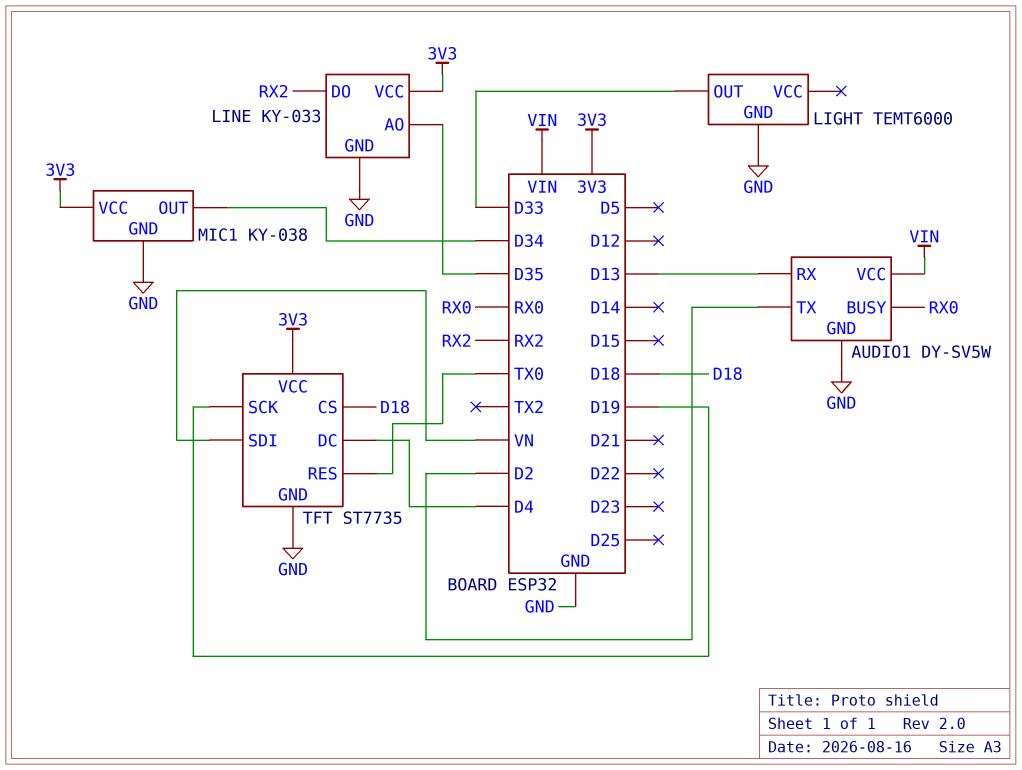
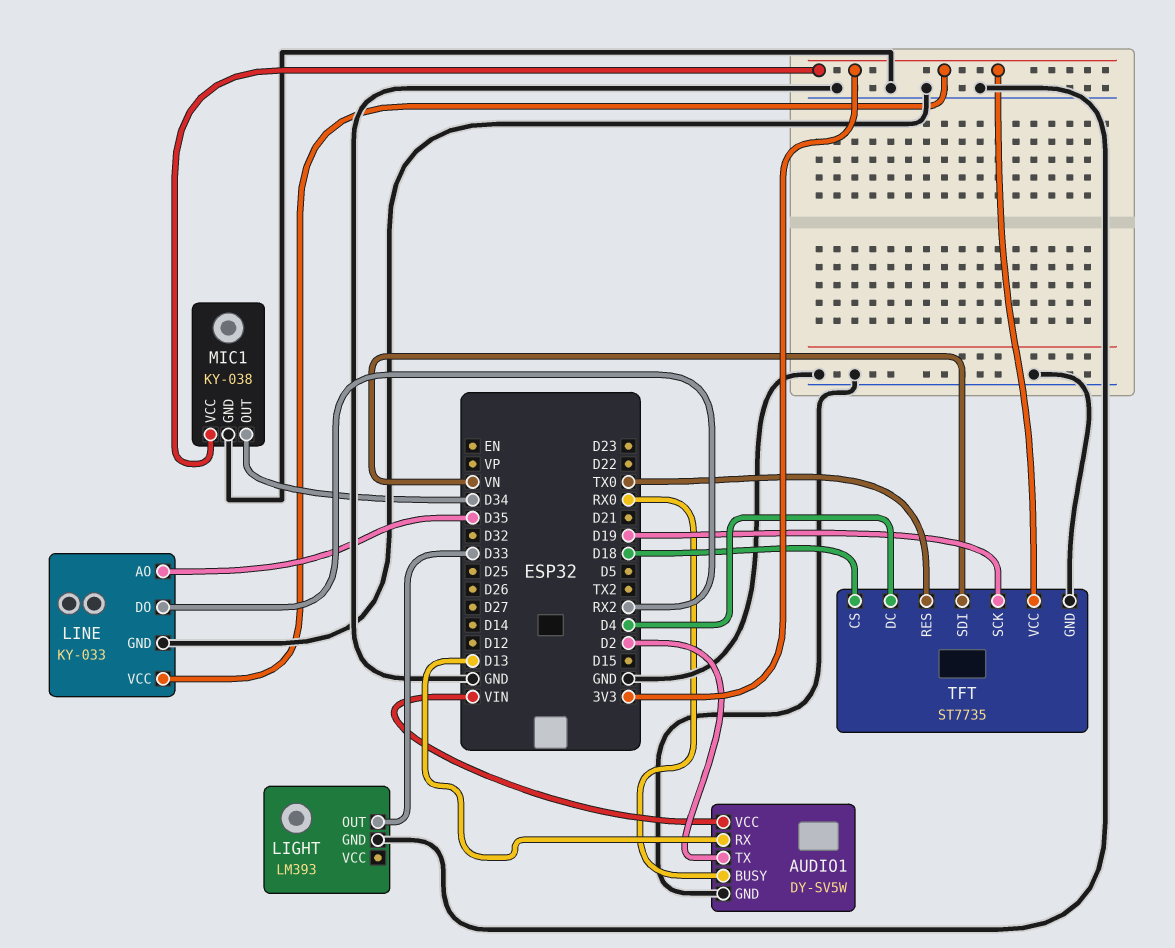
LIGHT: TEMT6000 -> LM393

